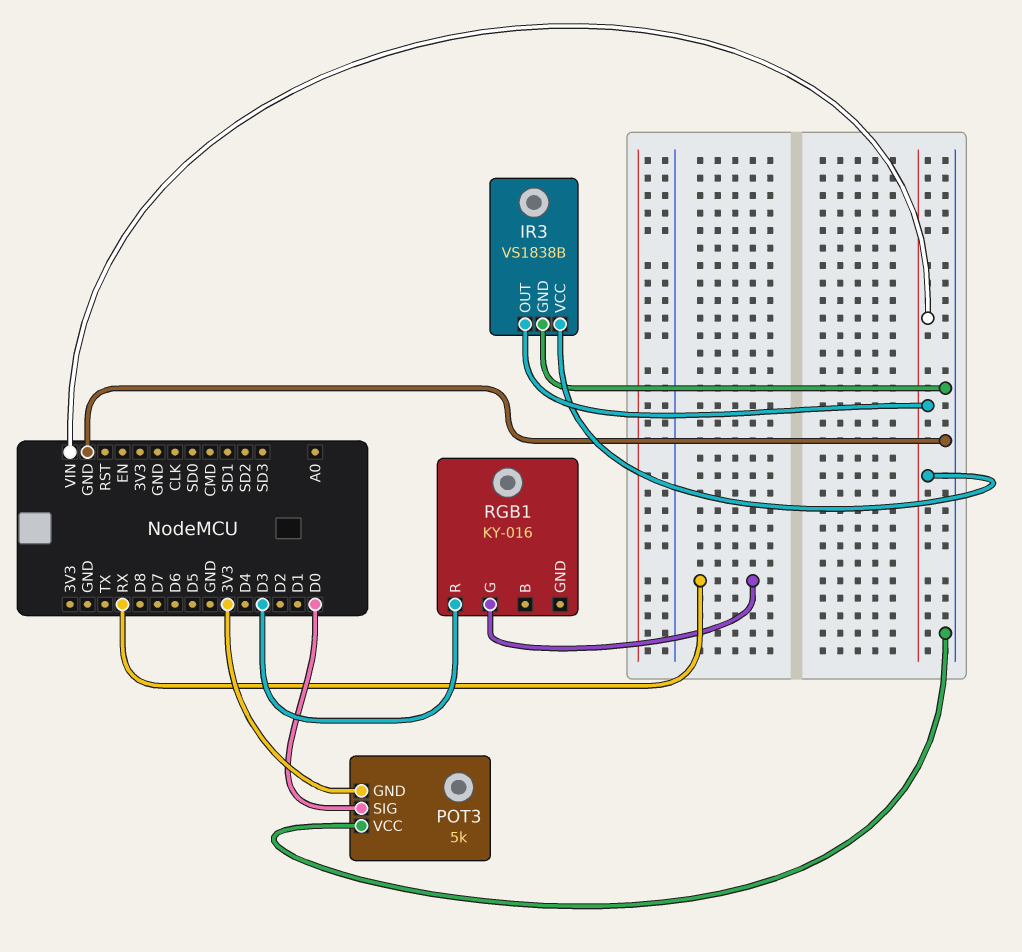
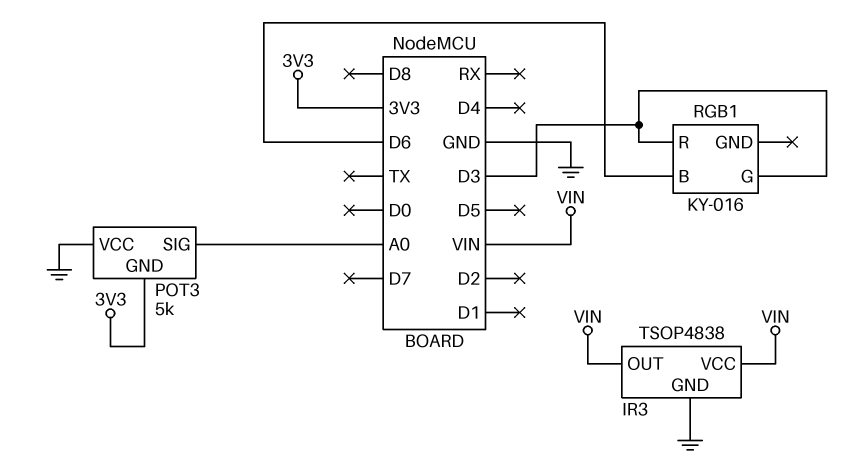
IR3: VS1838B -> TSOP4838
POT3 pin SIG: D0 -> A0
RGB1 pin B: none -> D6
RGB1 pin G: RX -> D3

